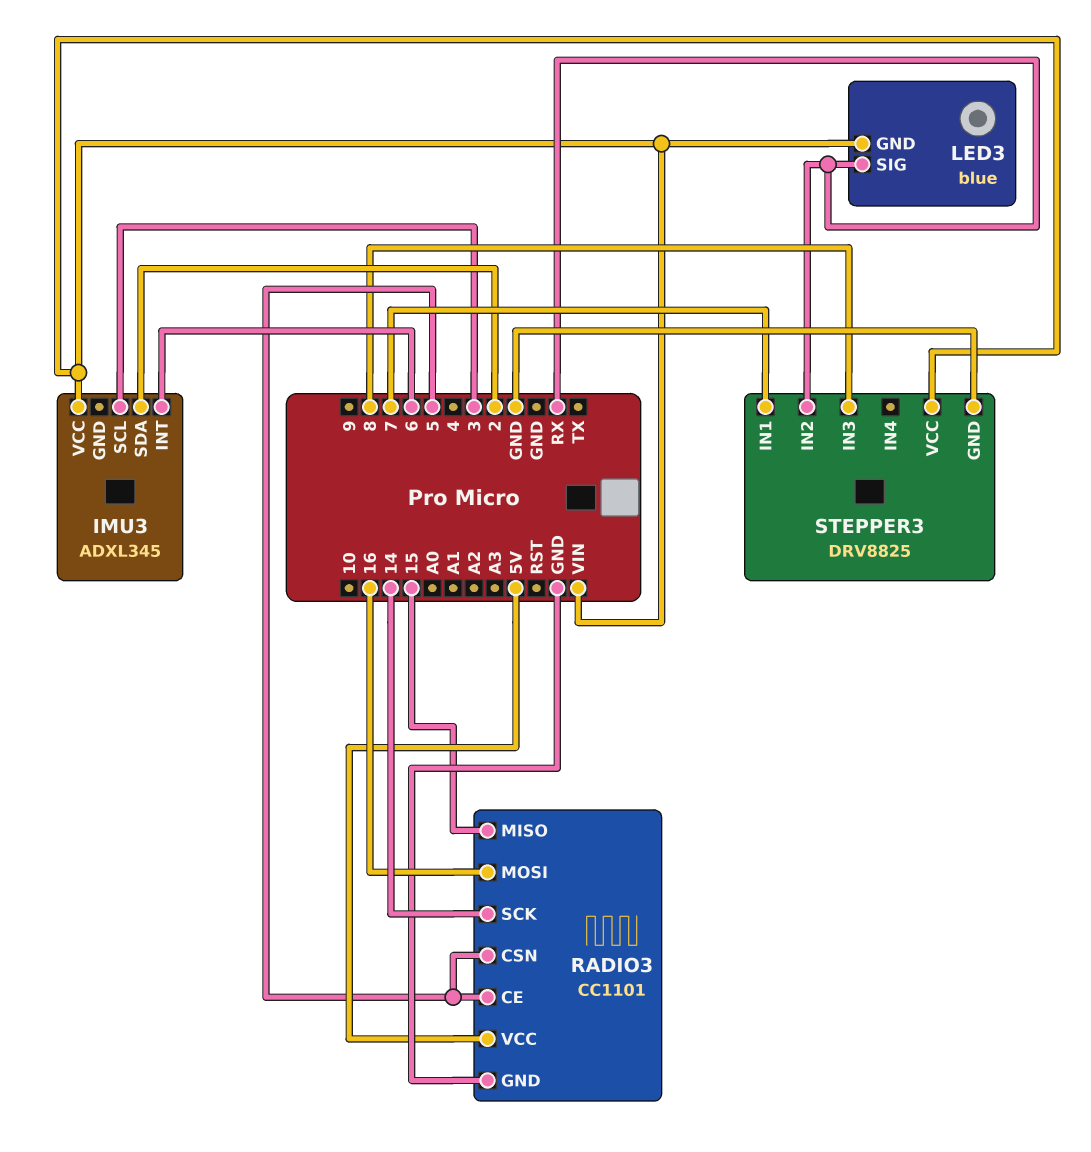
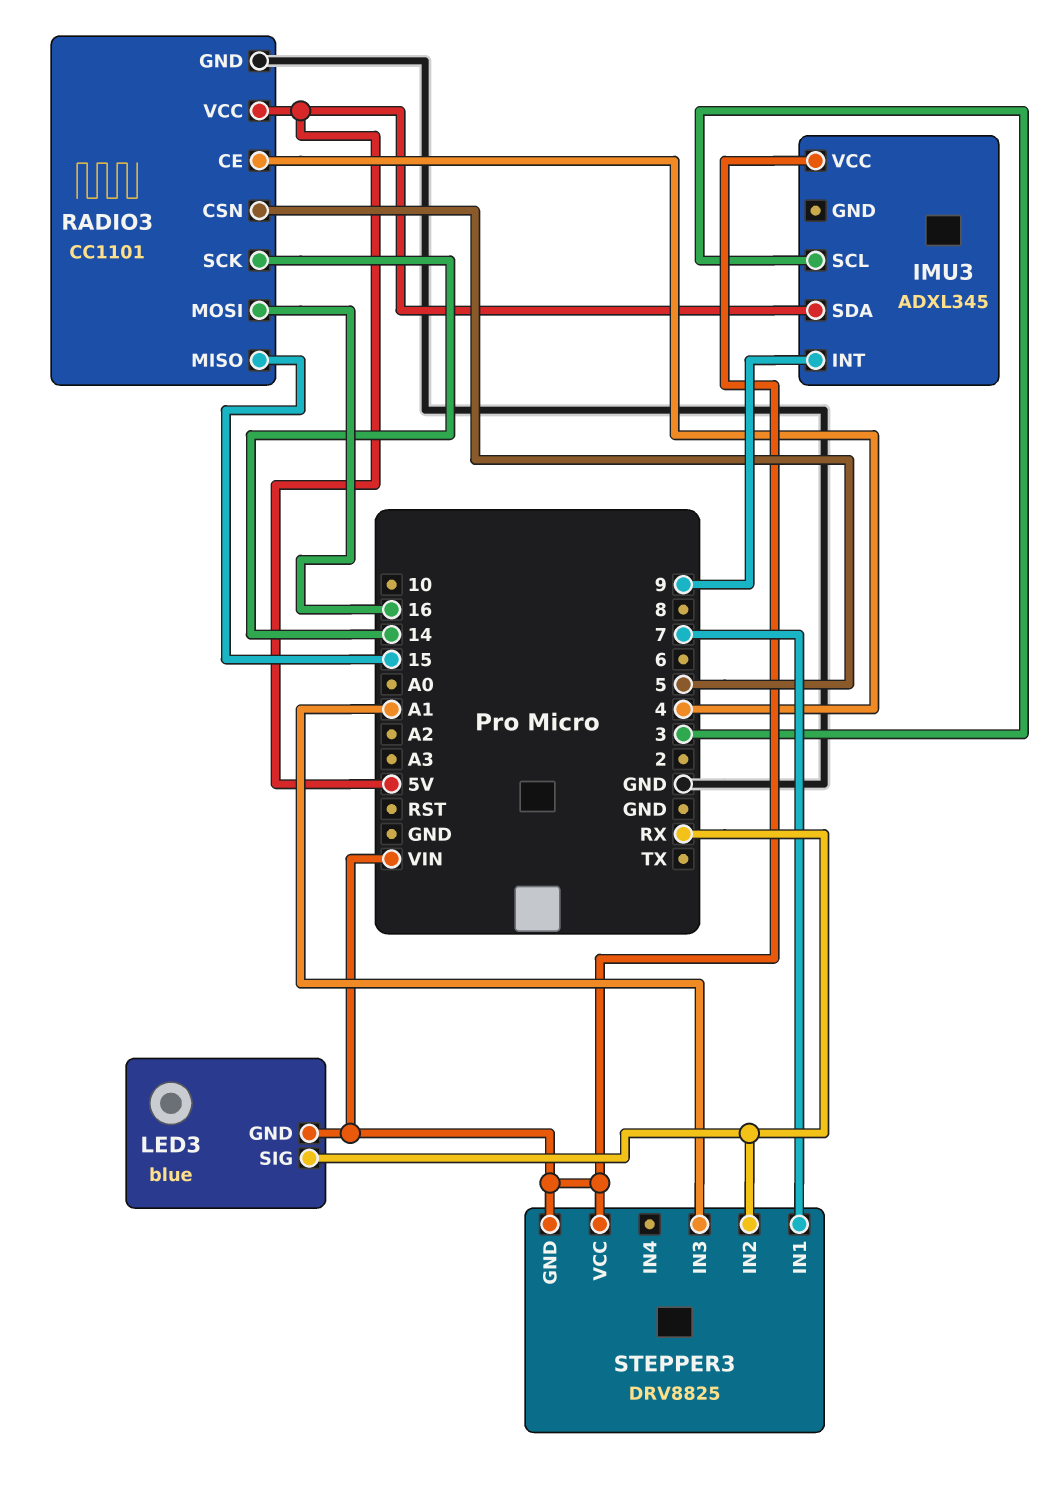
IMU3 pin INT: 6 -> 9
IMU3 pin SDA: 2 -> 5V
RADIO3 pin CE: 5 -> 4
STEPPER3 pin GND: GND -> VIN
STEPPER3 pin IN3: 8 -> A1

